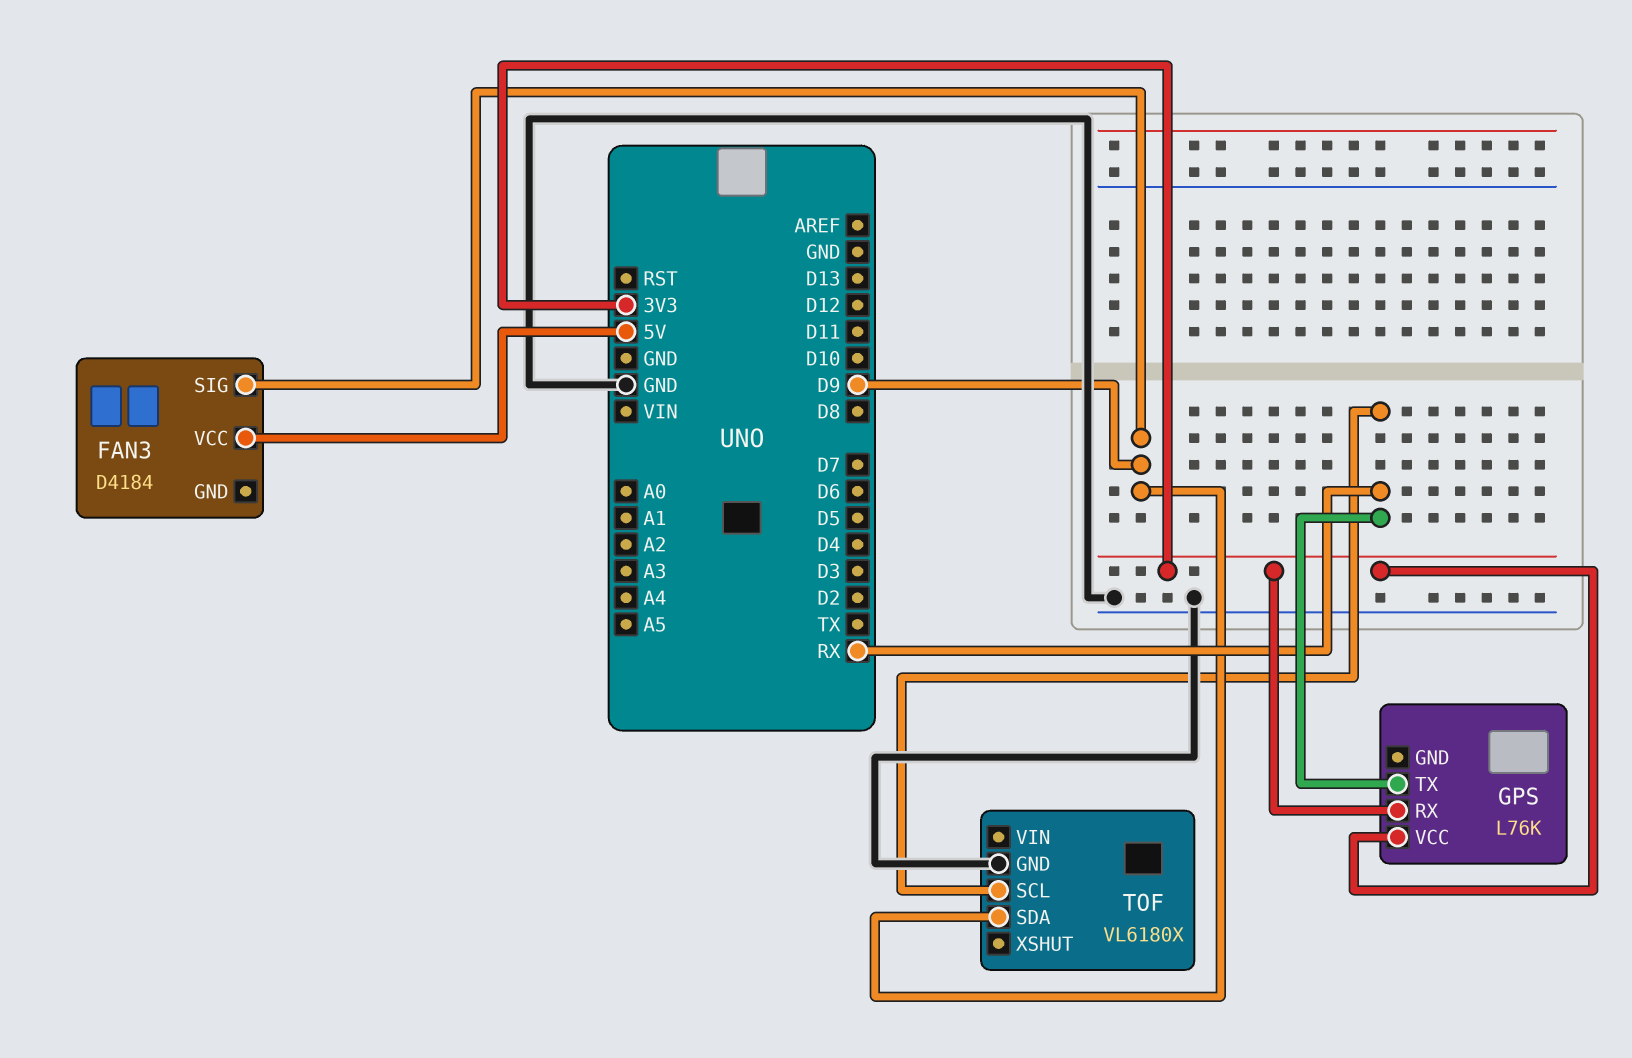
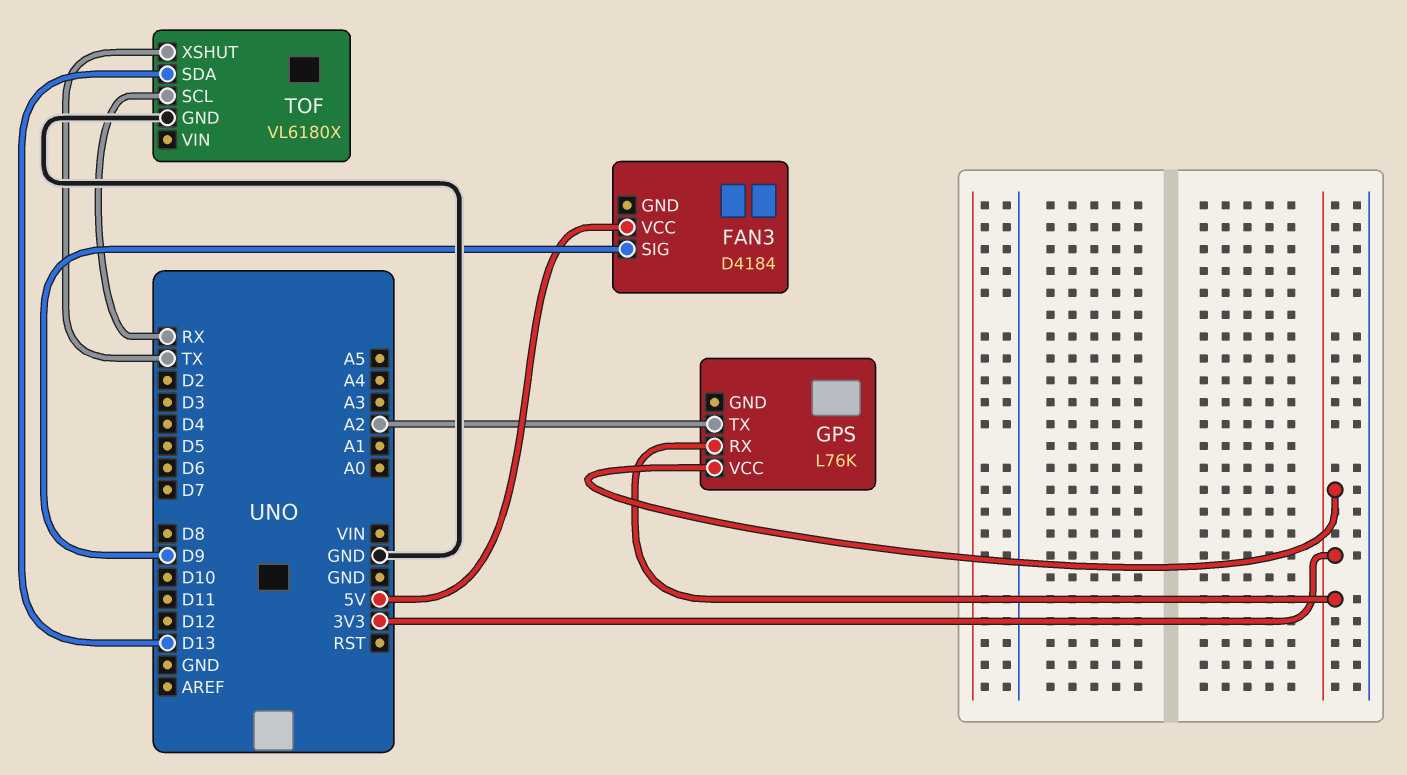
GPS pin TX: RX -> A2
TOF pin SDA: D9 -> D13
TOF pin XSHUT: none -> TX

